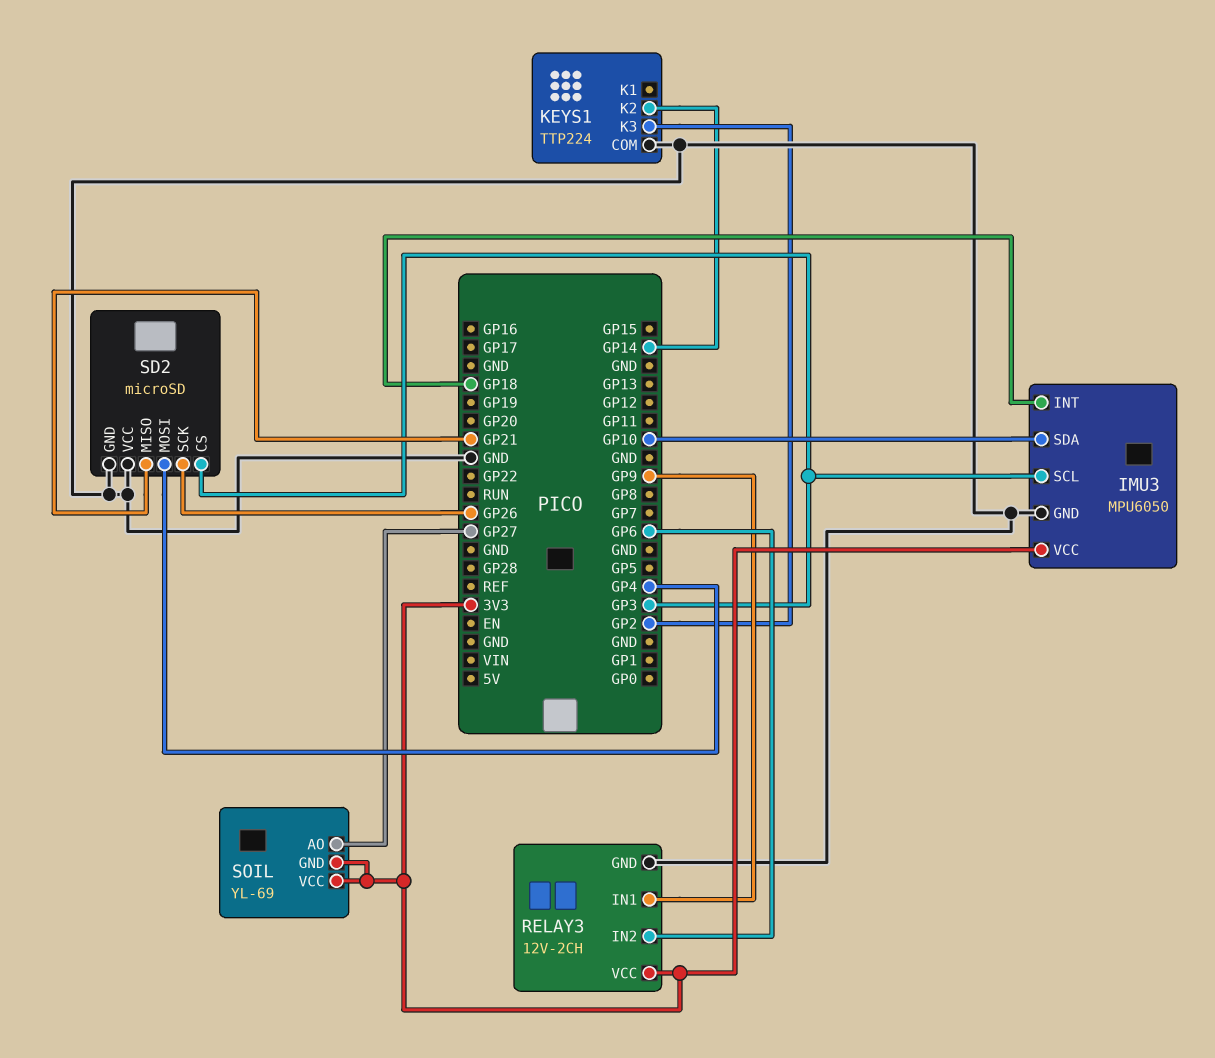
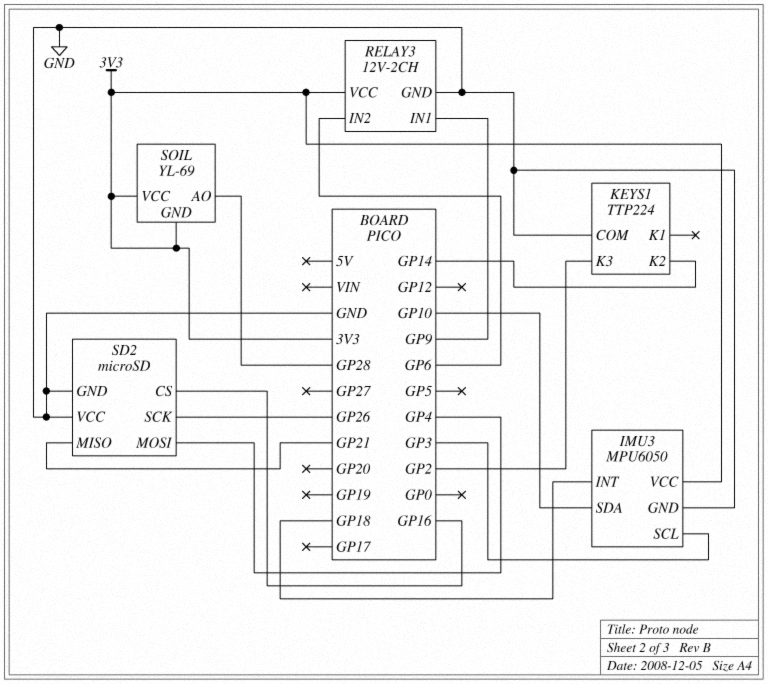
SD2 pin CS: GP3 -> GP16
SOIL pin AO: GP27 -> GP28

